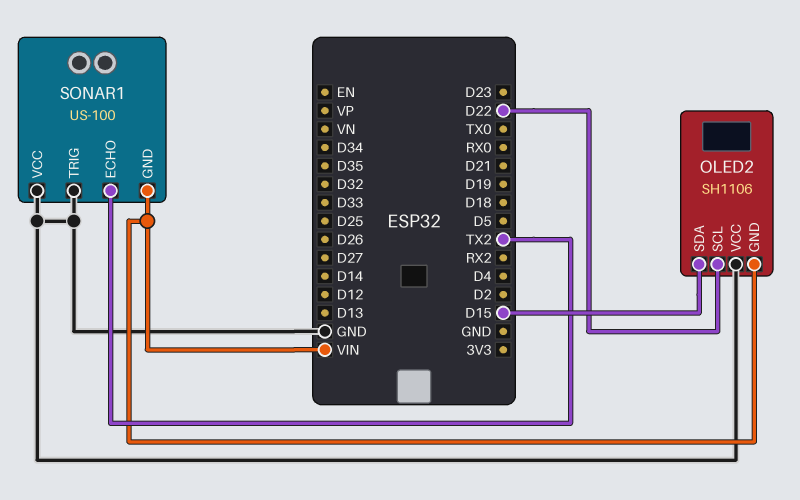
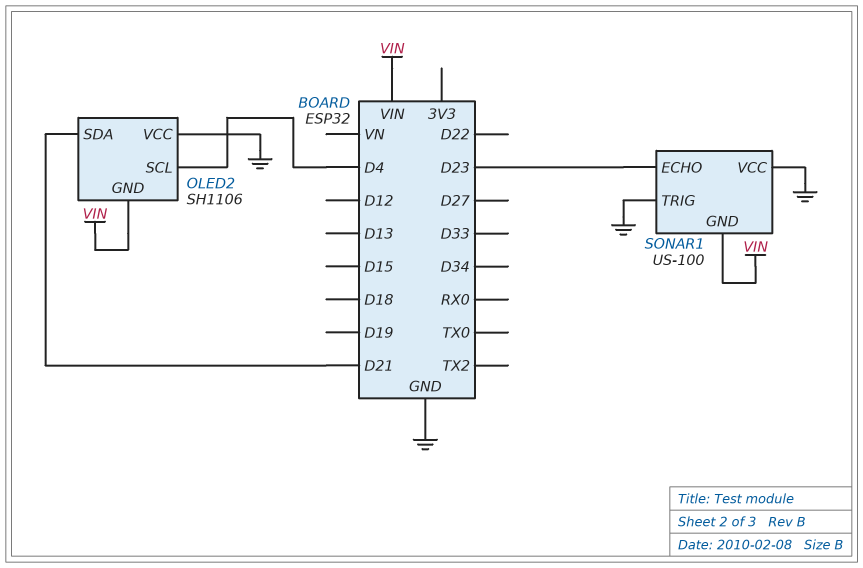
OLED2 pin SCL: D22 -> D4
OLED2 pin SDA: D15 -> D21
SONAR1 pin ECHO: TX2 -> D23

